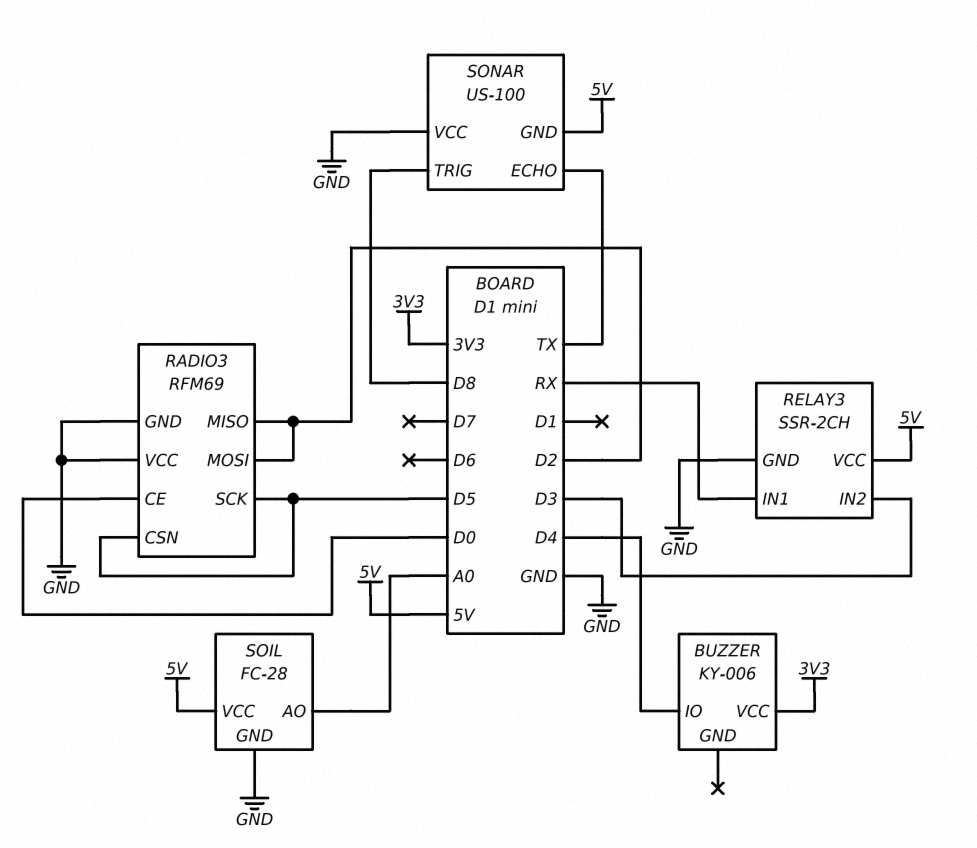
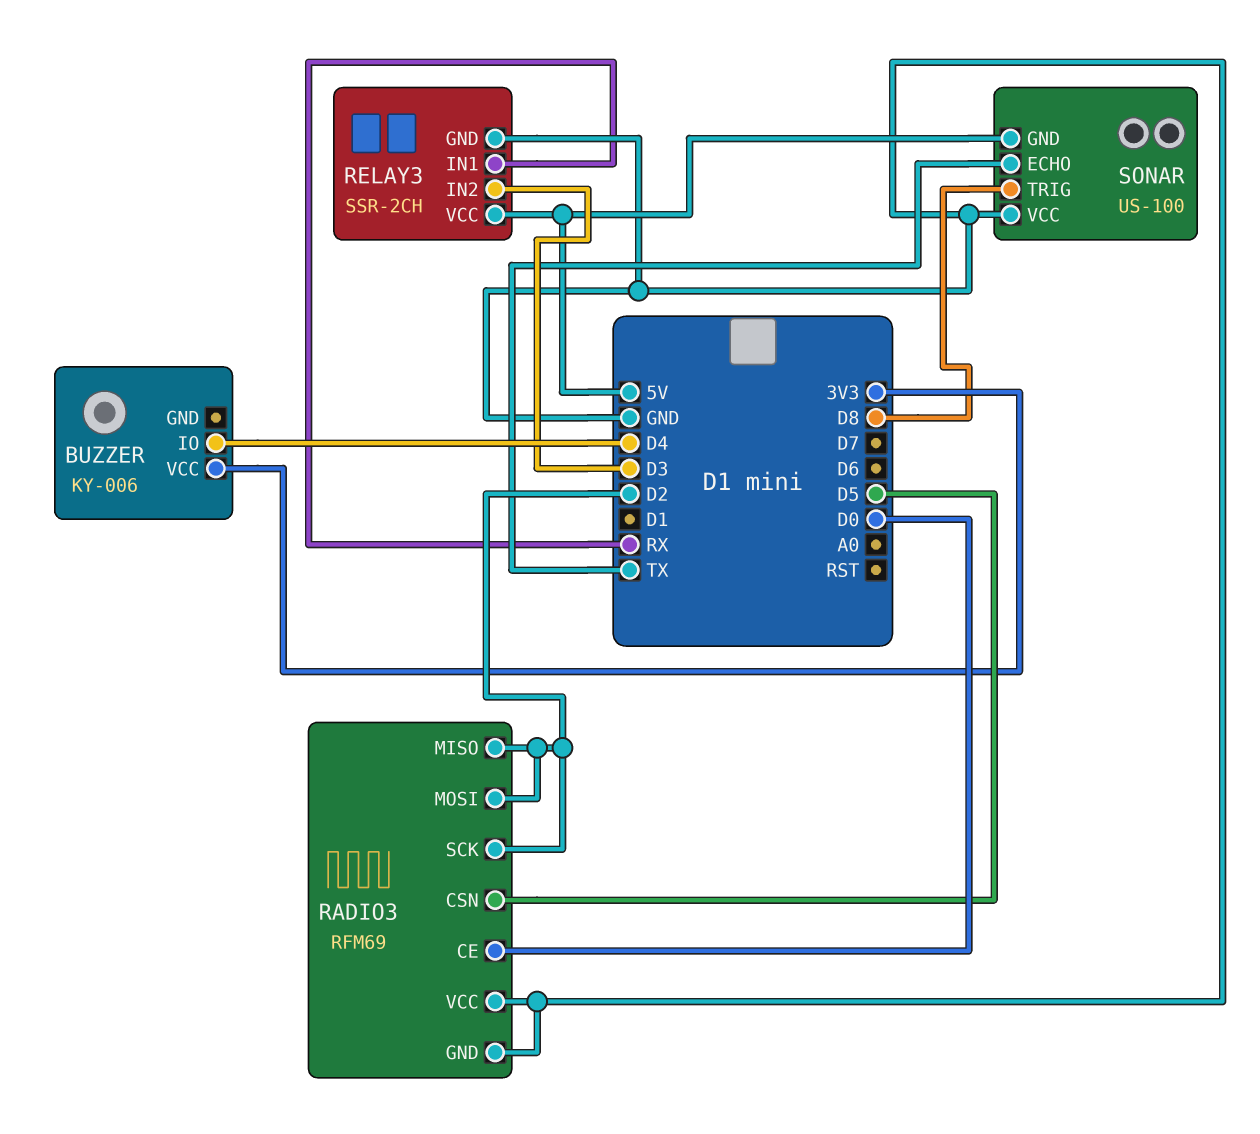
RADIO3 pin SCK: D5 -> D2
SOIL: FC-28 -> none
SOIL pin AO: A0 -> none
SOIL pin GND: GND -> none
SOIL pin VCC: 5V -> none

